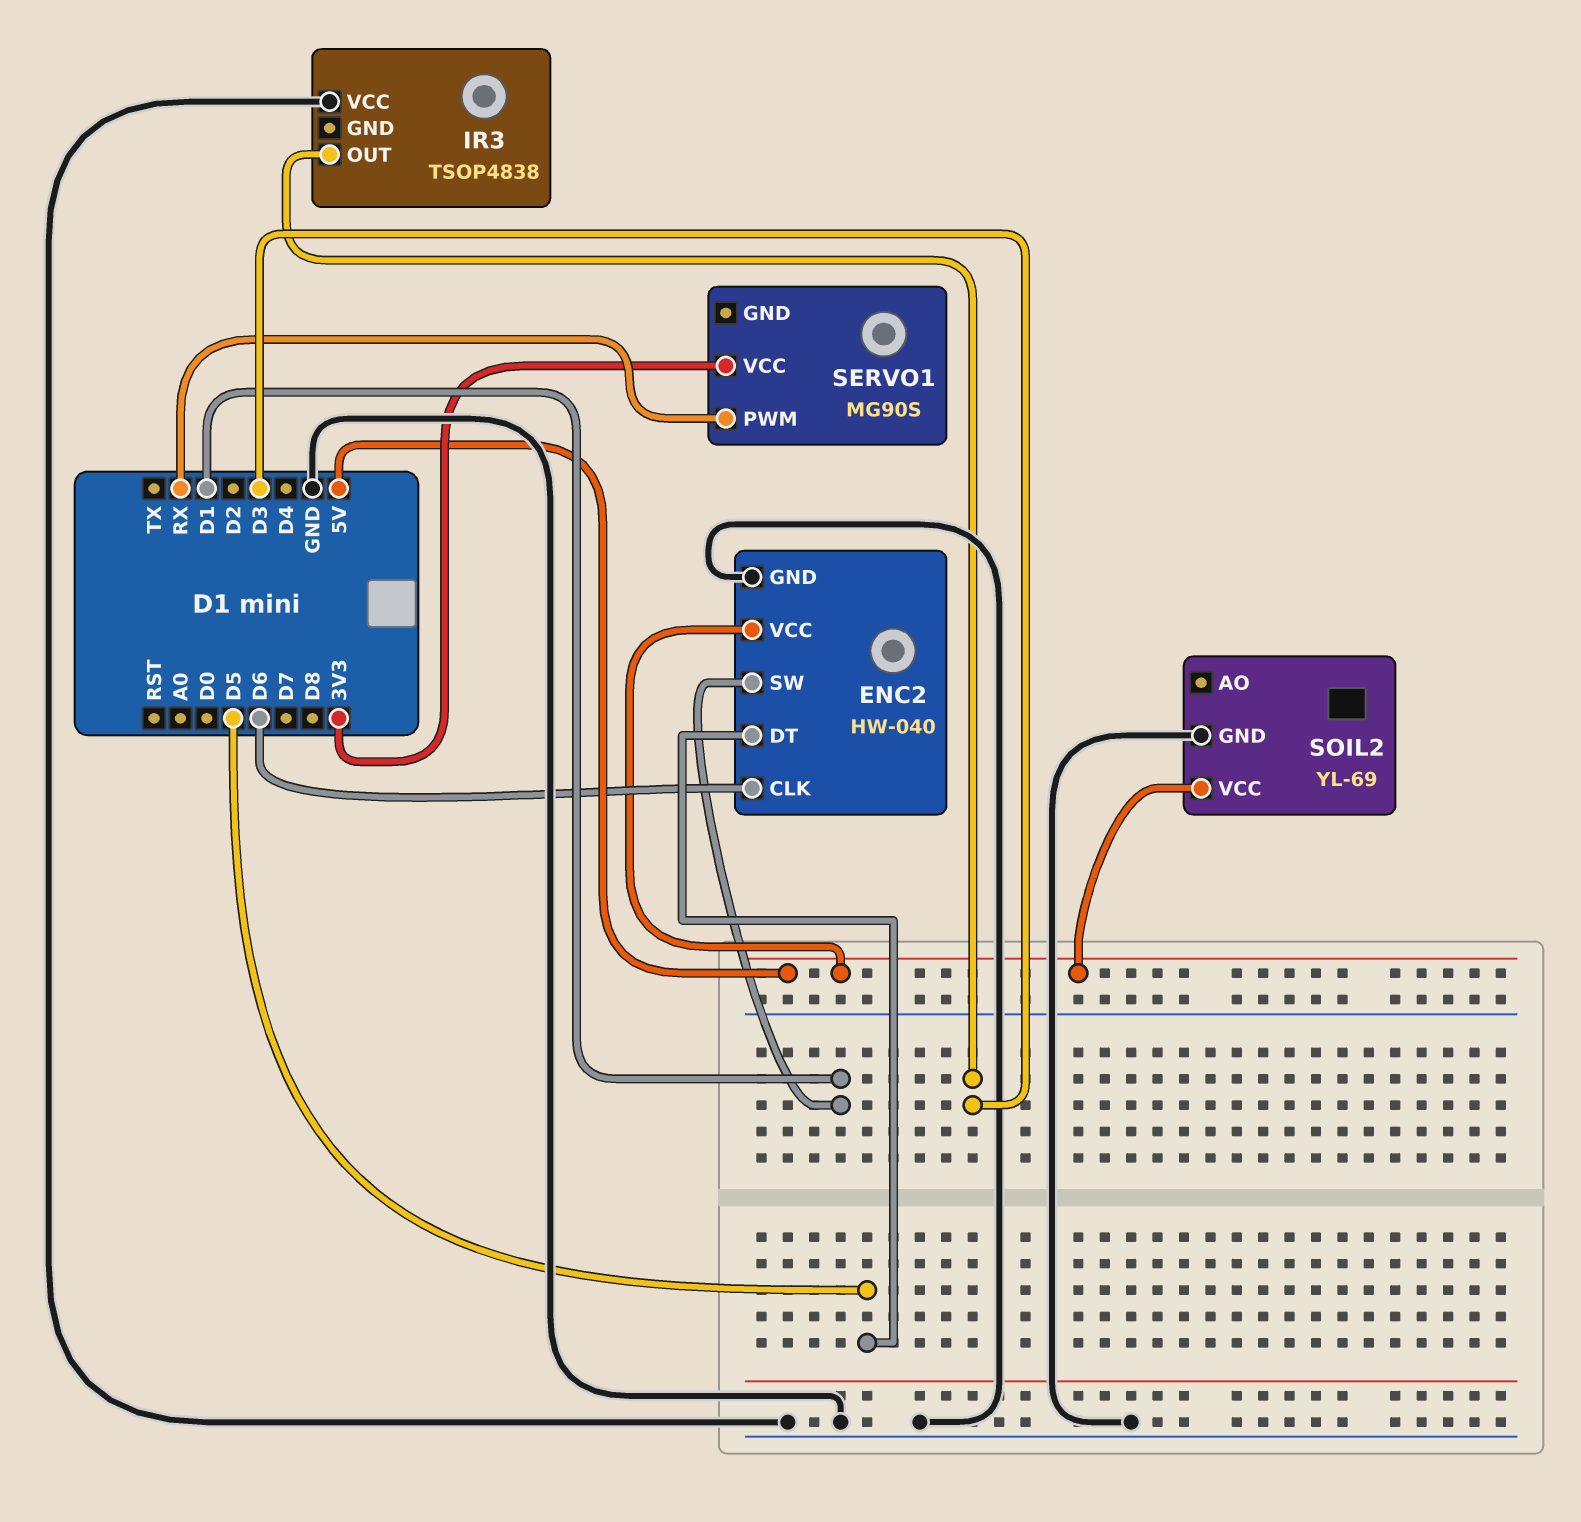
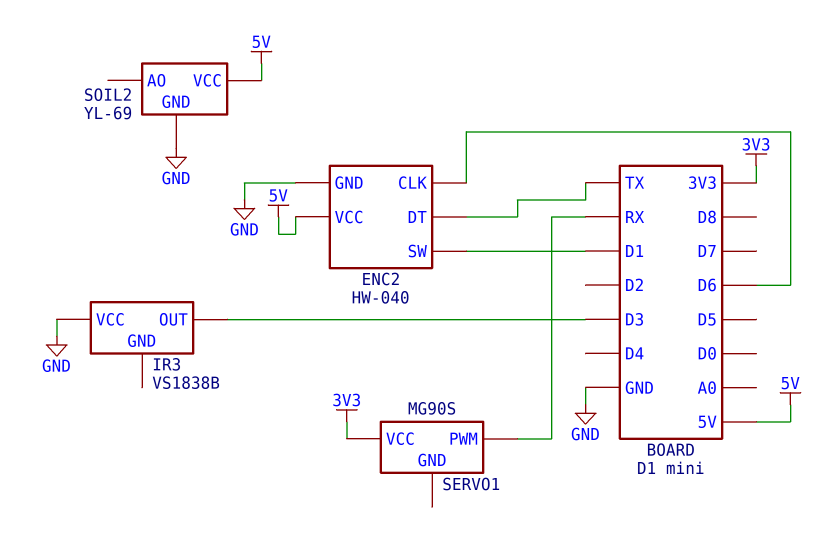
ENC2 pin DT: D5 -> TX
IR3: TSOP4838 -> VS1838B

